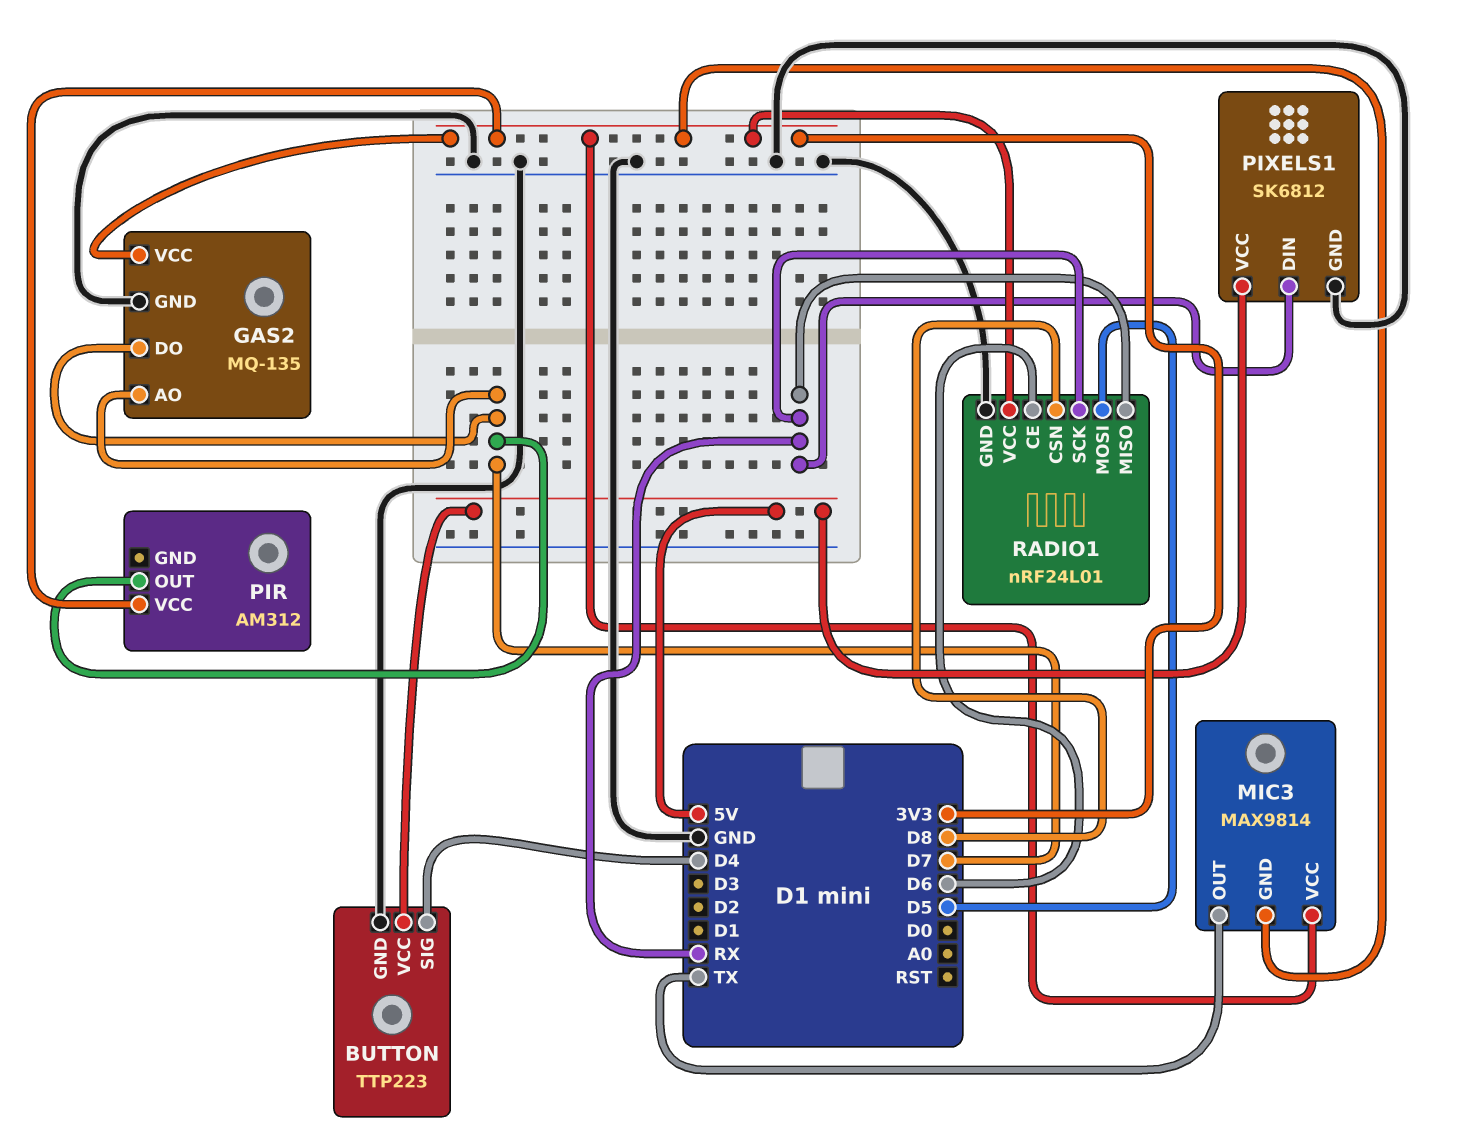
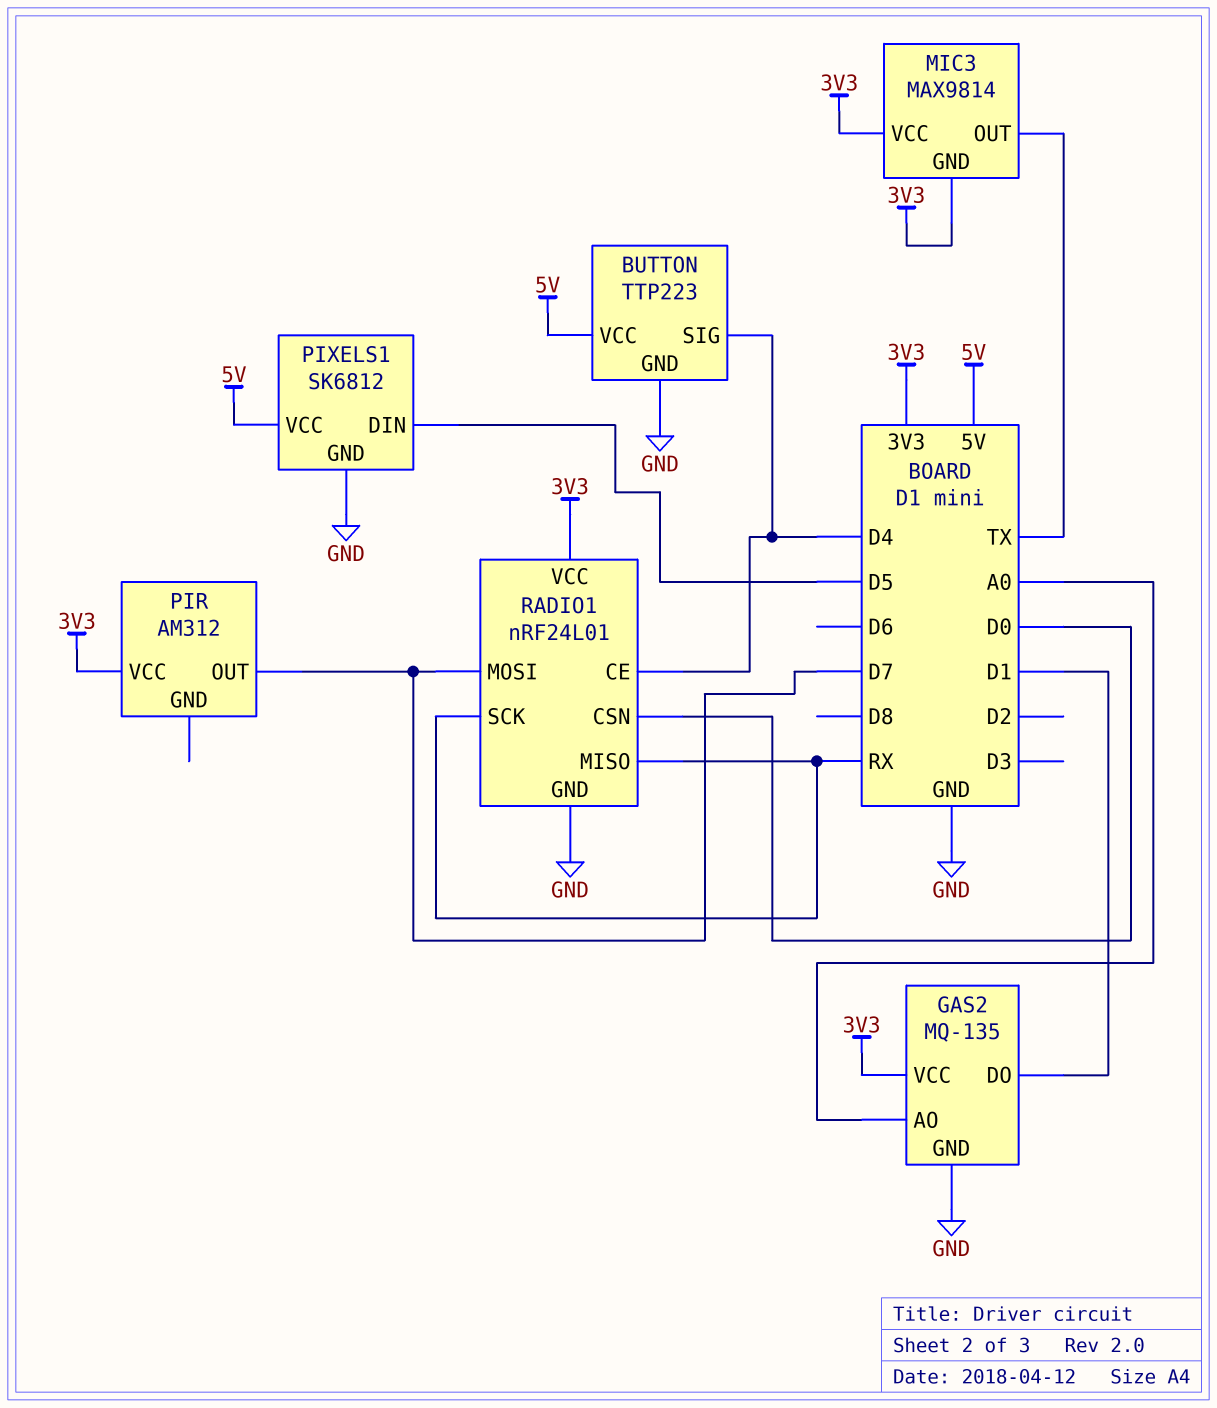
GAS2 pin AO: D7 -> A0
GAS2 pin DO: D7 -> D1
PIXELS1 pin DIN: RX -> D5
RADIO1 pin CE: D6 -> D4
RADIO1 pin CSN: D8 -> D0
RADIO1 pin MOSI: D5 -> D7

